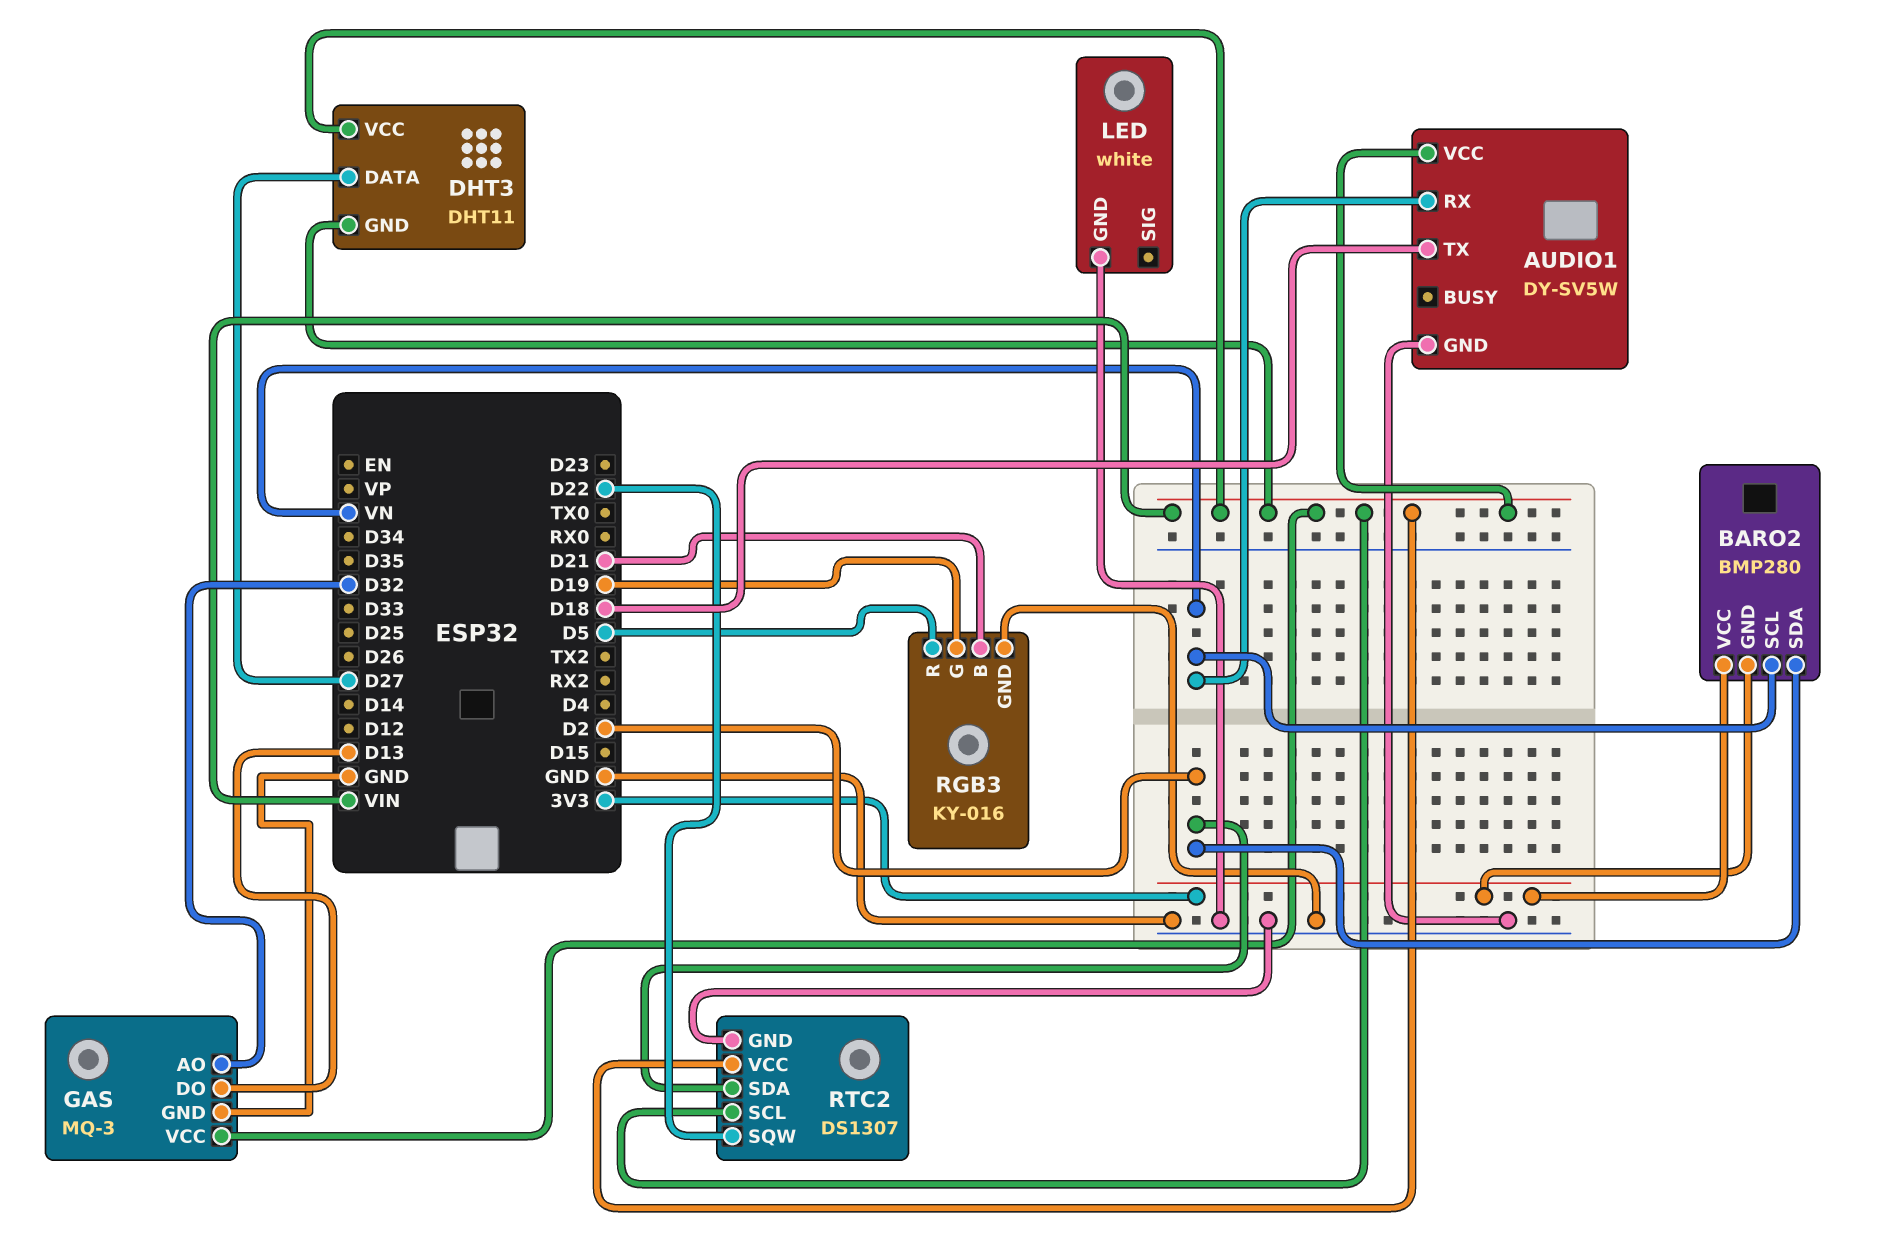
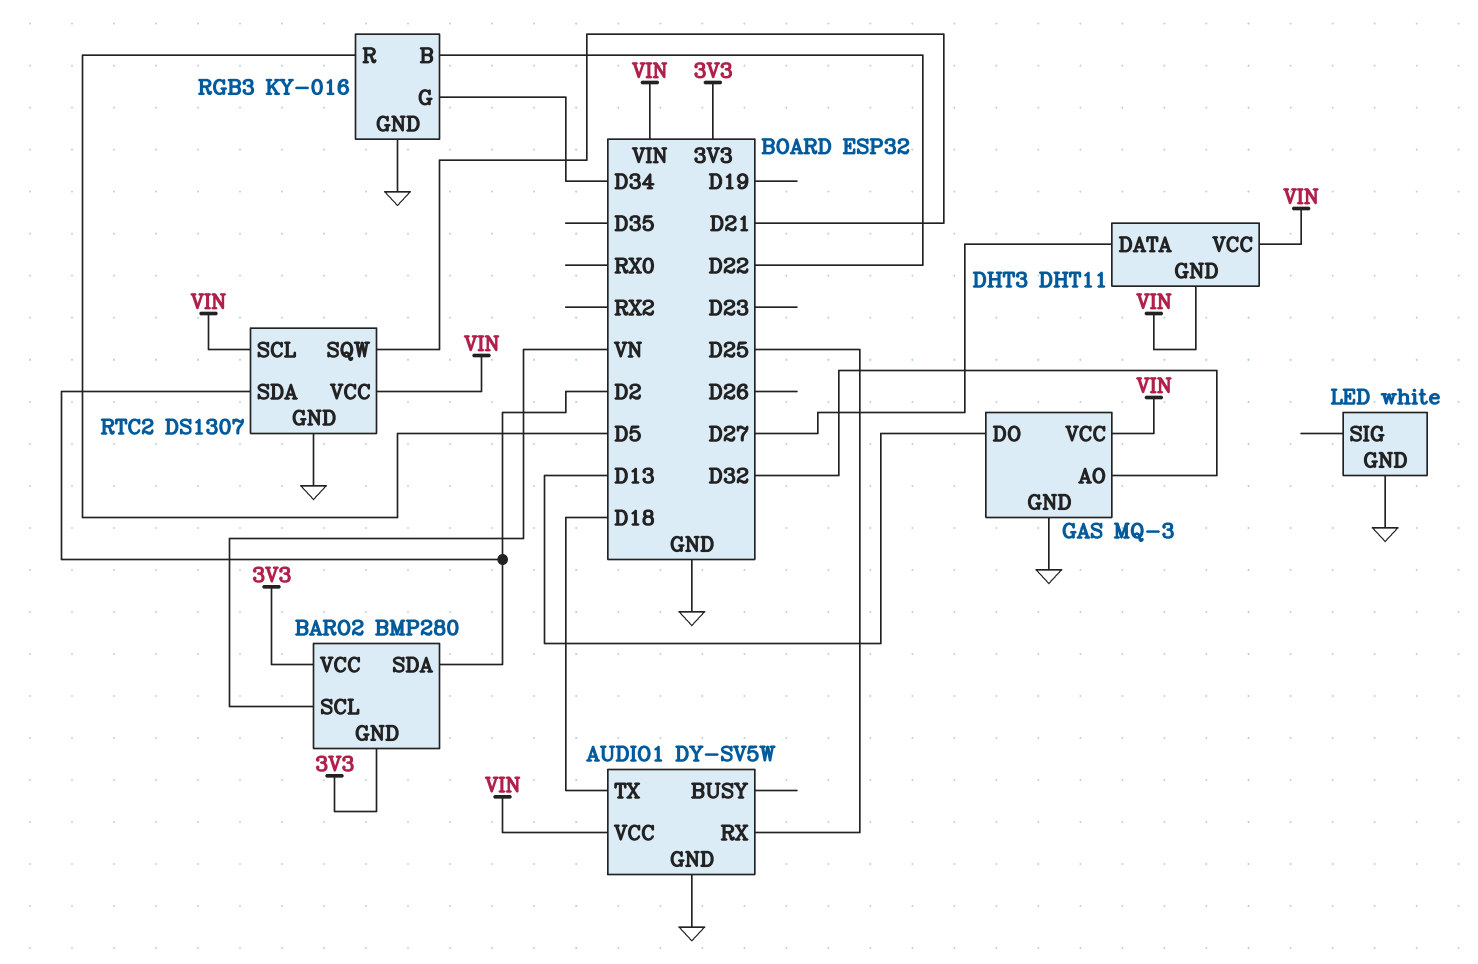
AUDIO1 pin RX: VN -> D25
RGB3 pin B: D21 -> D22
RGB3 pin G: D19 -> D34
RTC2 pin SQW: D22 -> D21

